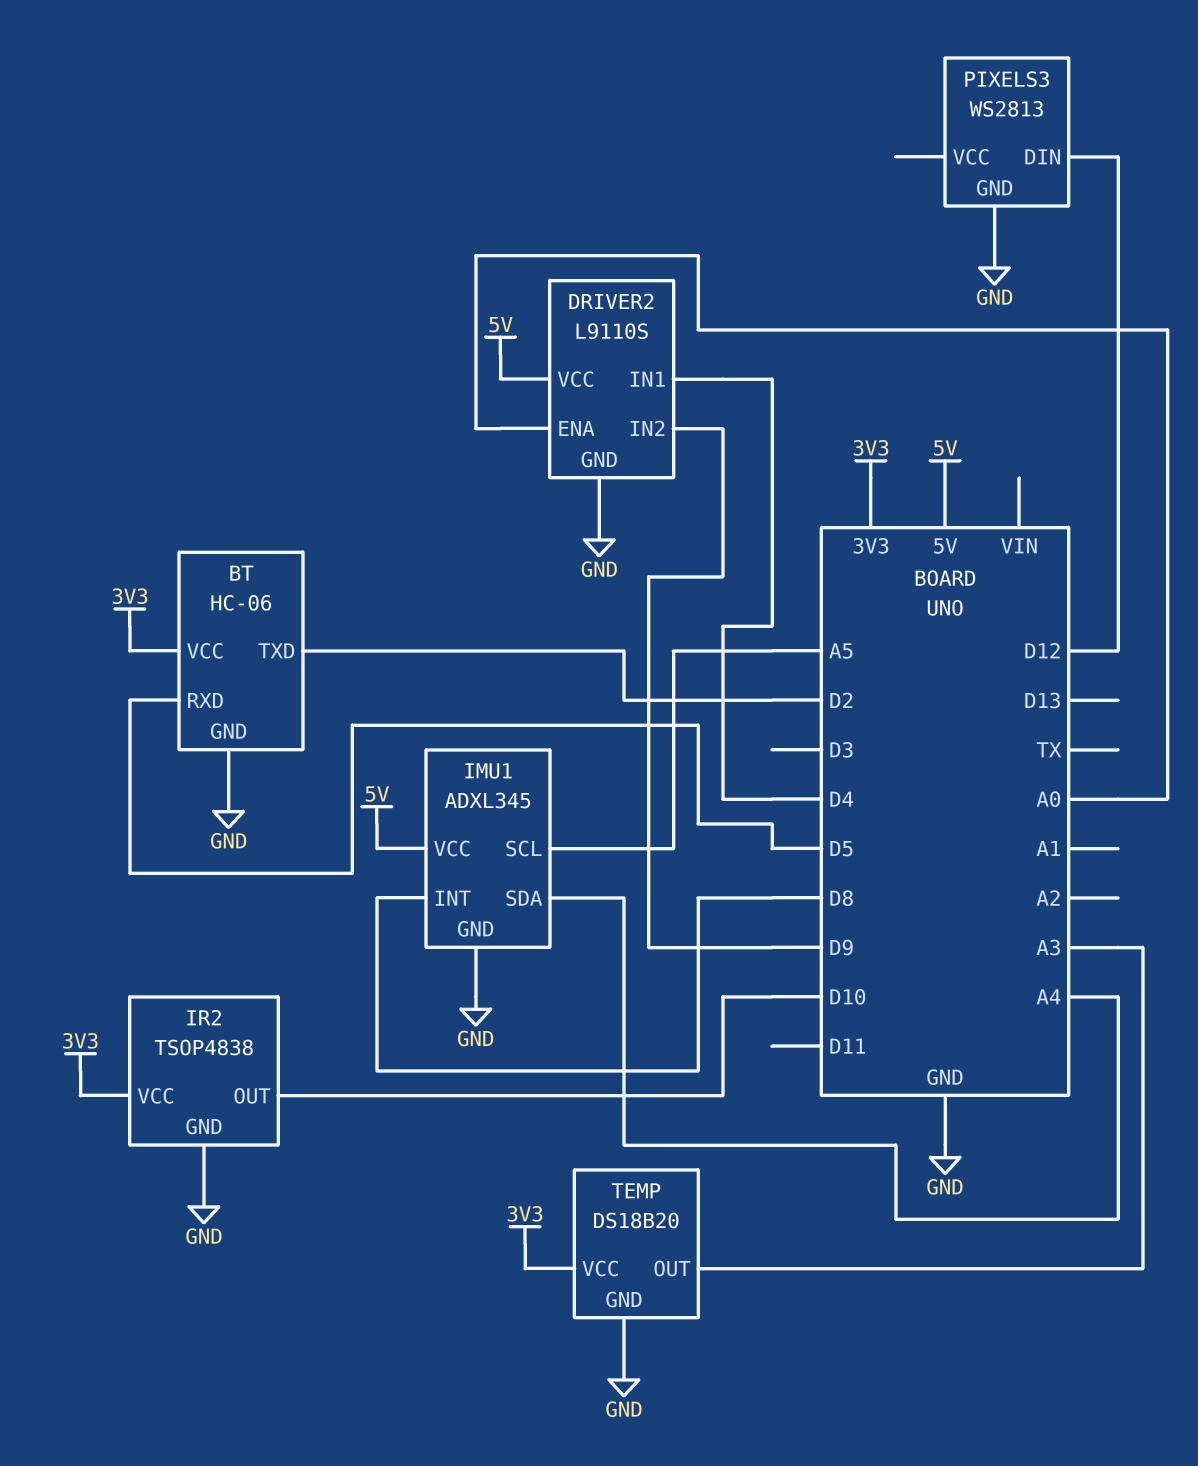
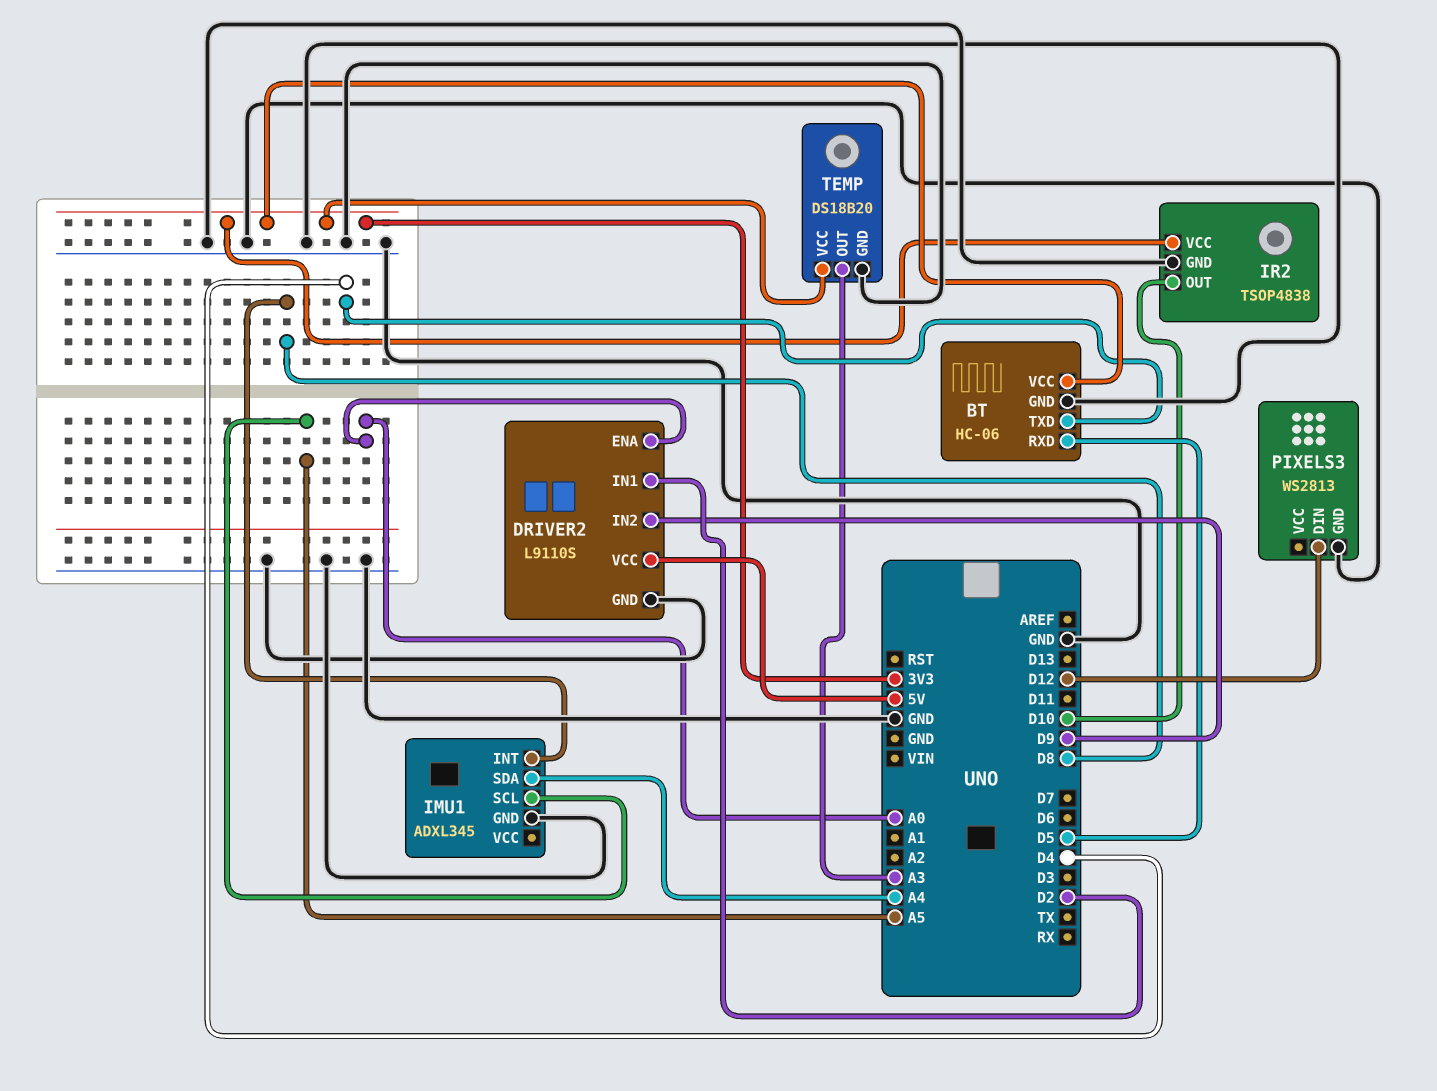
BT pin TXD: D2 -> D4
DRIVER2 pin IN1: D4 -> D2
IMU1 pin VCC: 5V -> none

